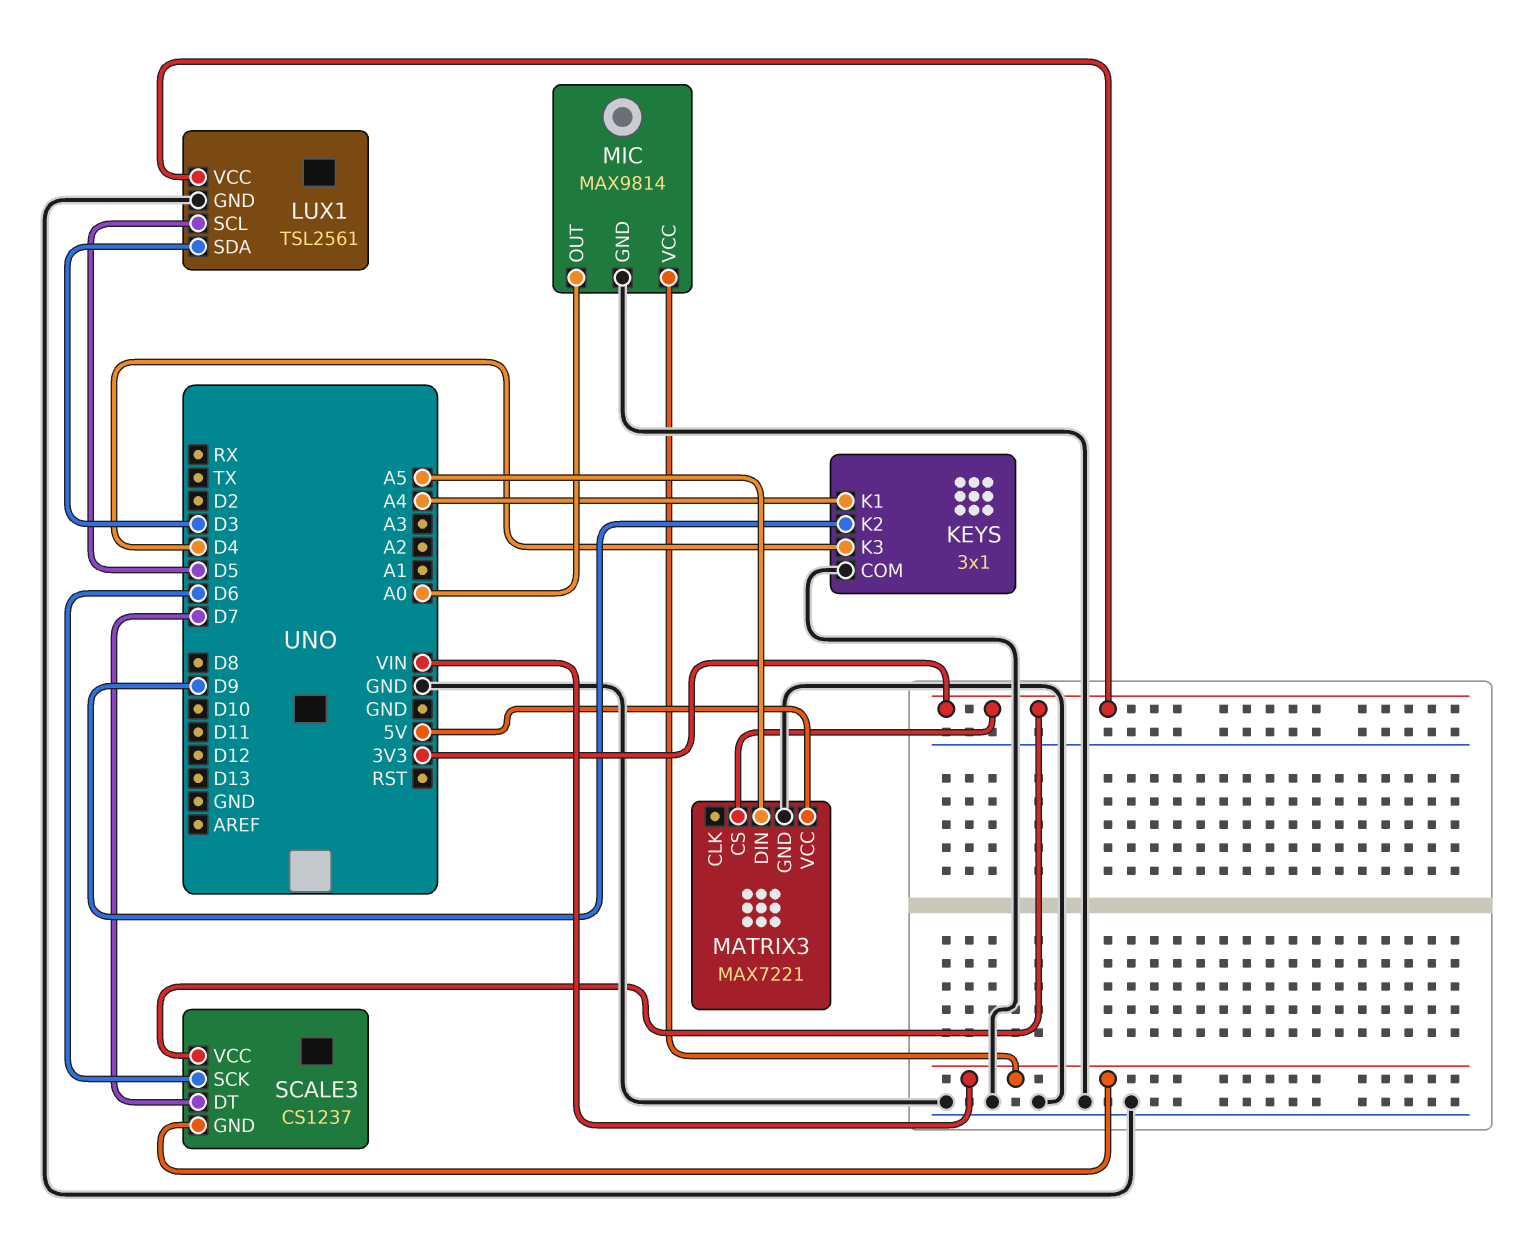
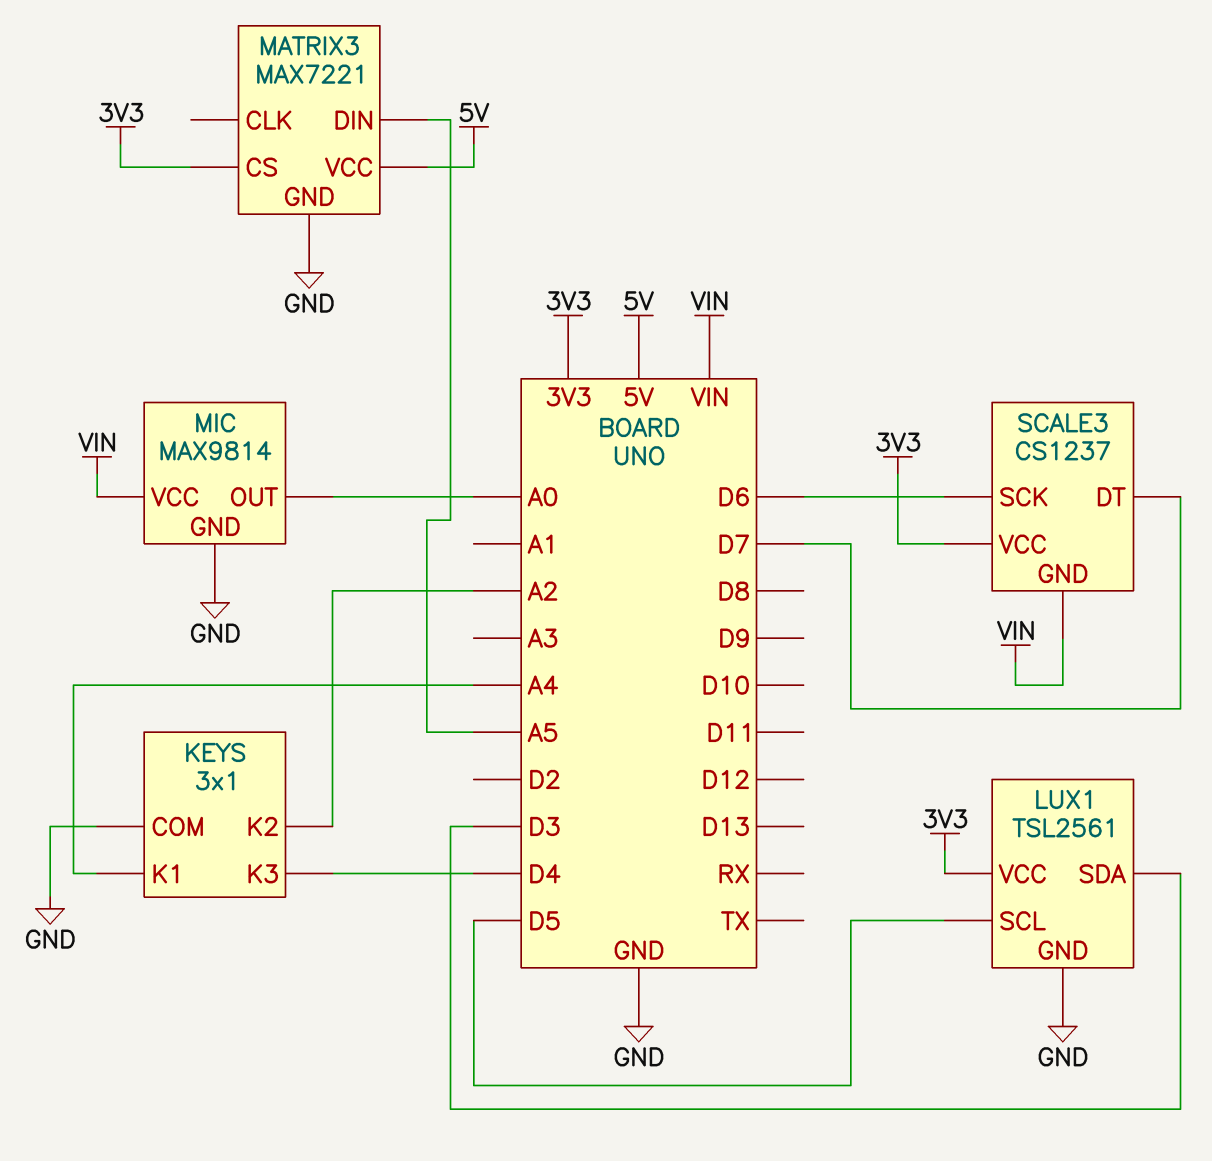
KEYS pin K2: D9 -> A2

